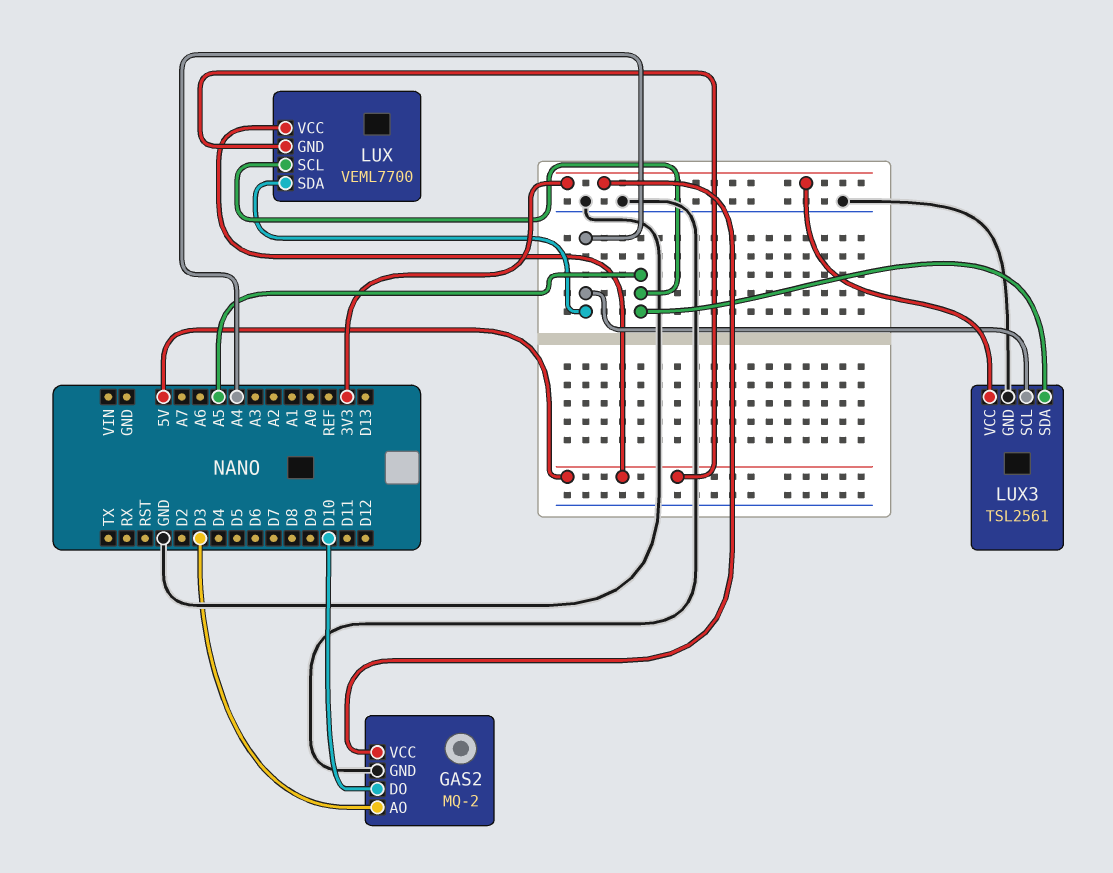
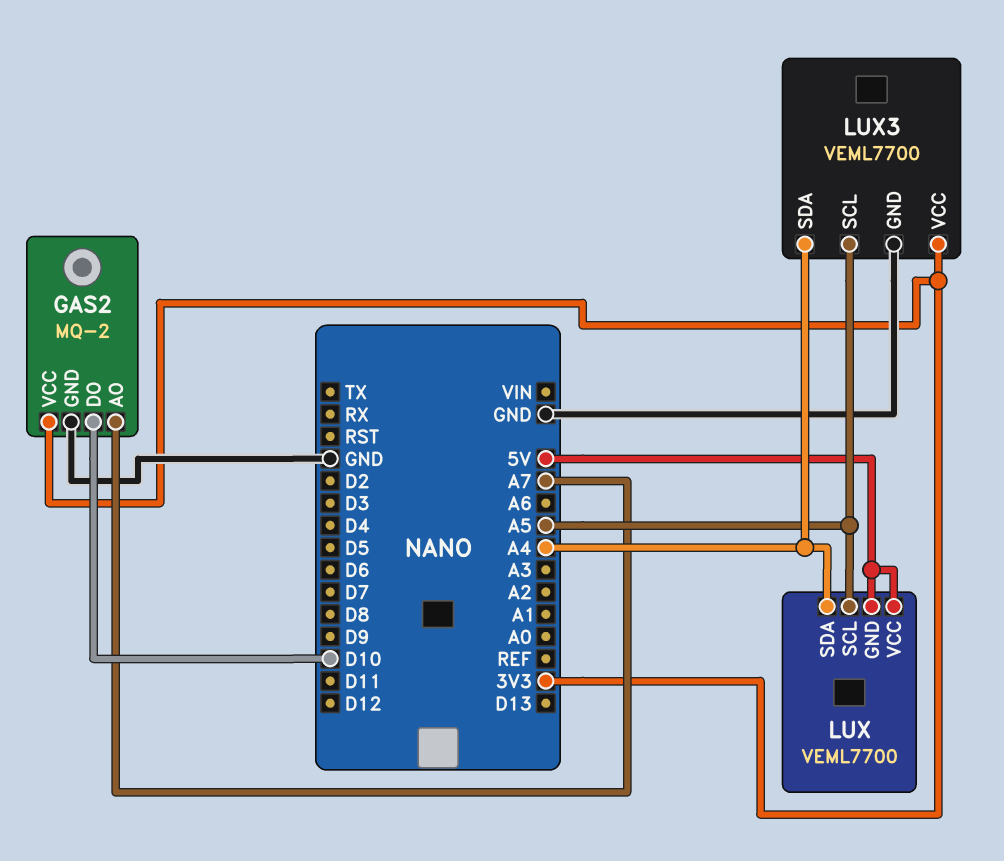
GAS2 pin AO: D3 -> A7
LUX3: TSL2561 -> VEML7700
LUX3 pin SCL: A4 -> A5
LUX3 pin SDA: A5 -> A4

